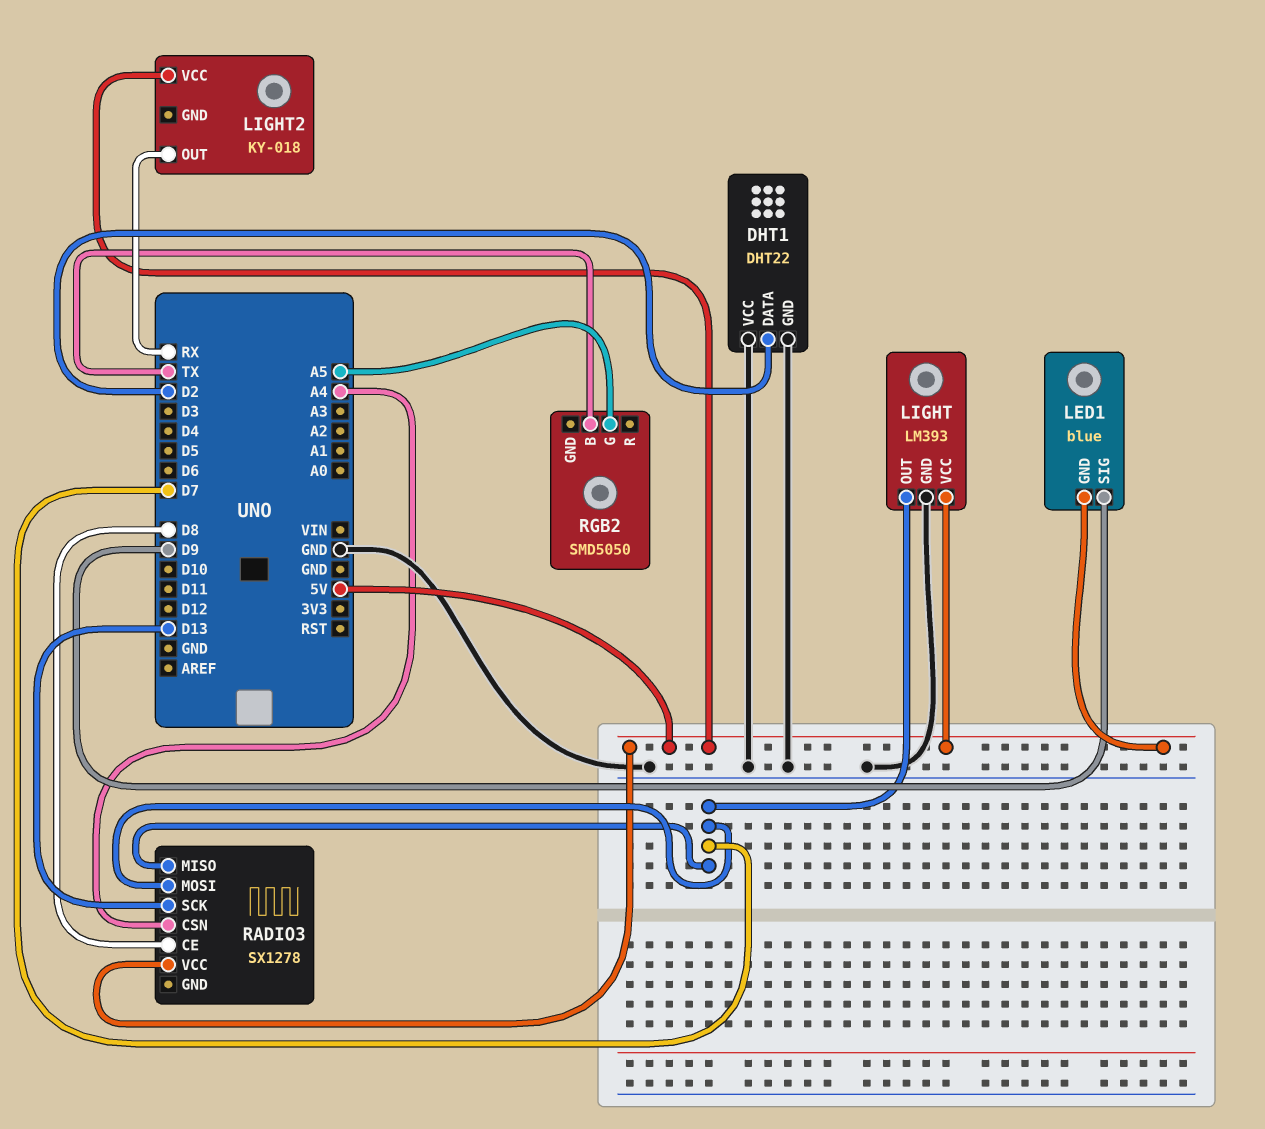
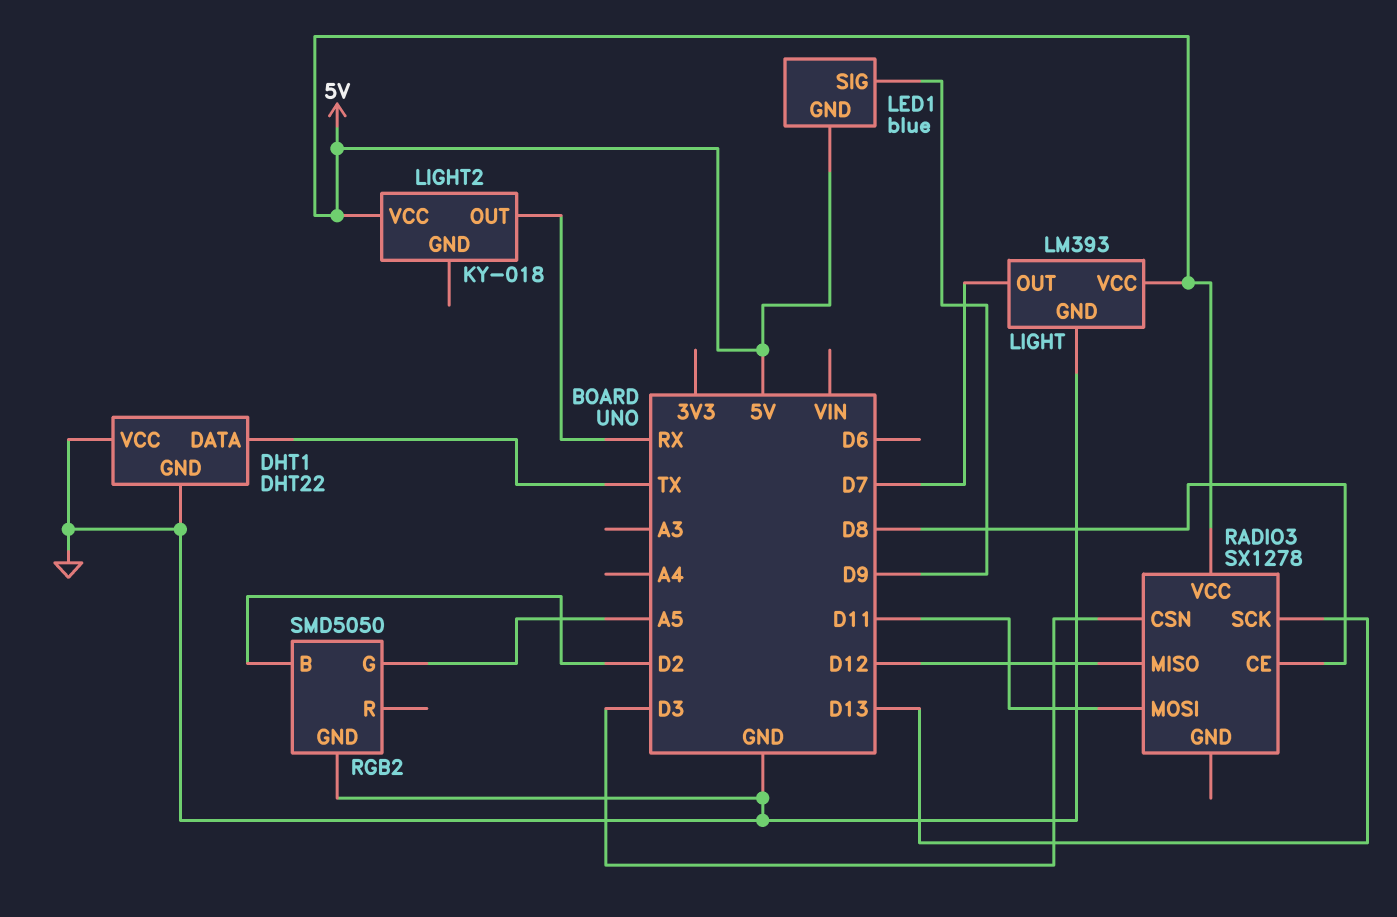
DHT1 pin DATA: D2 -> TX
RADIO3 pin CSN: A4 -> D3
RADIO3 pin MISO: D7 -> D12
RADIO3 pin MOSI: D7 -> D11
RGB2 pin B: TX -> D2
RGB2 pin GND: none -> GND

